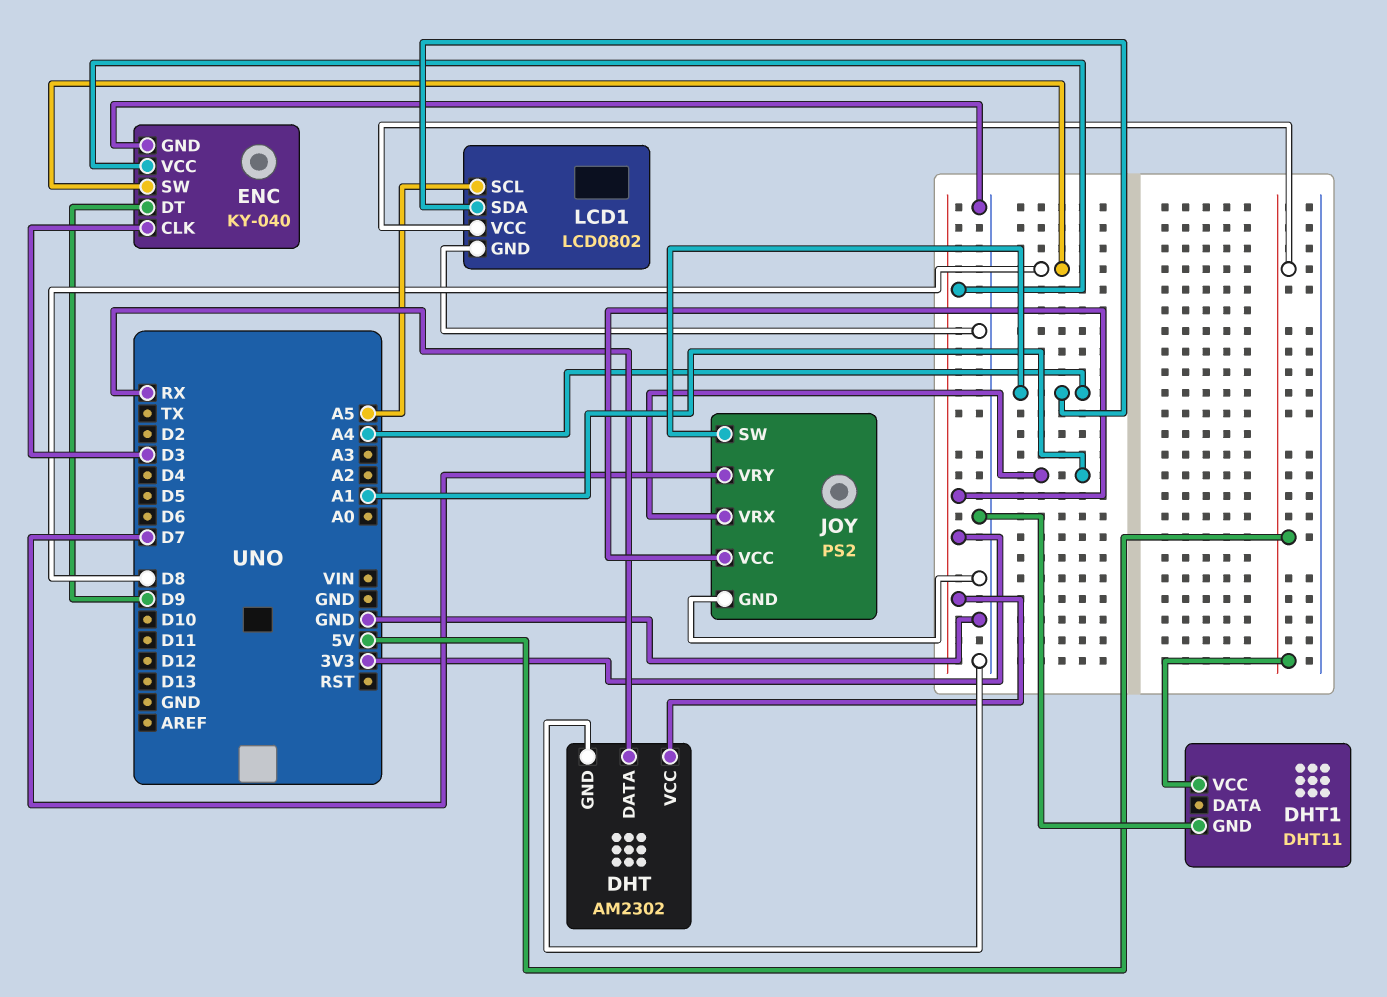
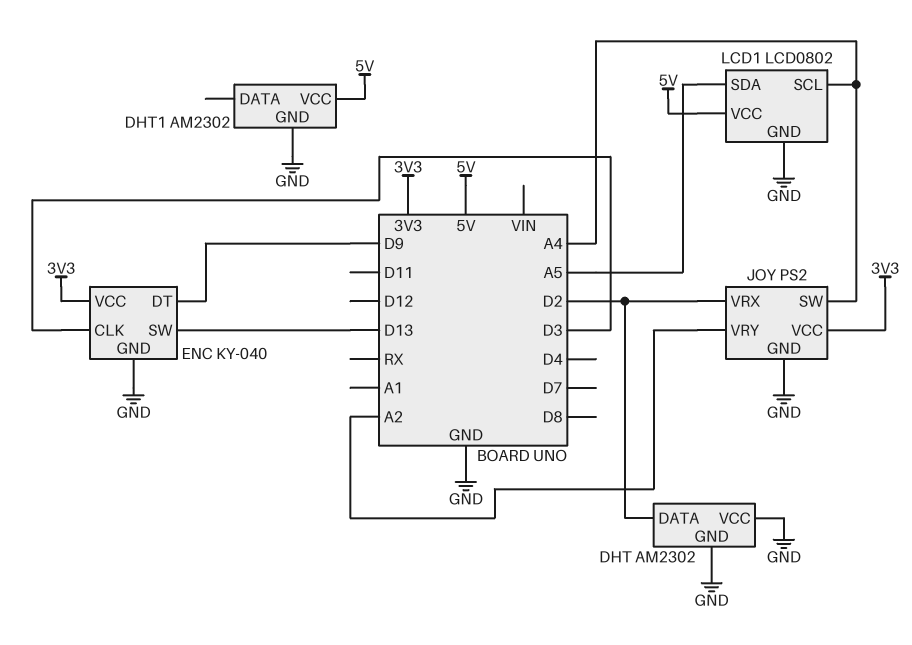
DHT pin DATA: RX -> D2
DHT pin VCC: 3V3 -> GND
DHT1: DHT11 -> AM2302
ENC pin SW: D8 -> D13
JOY pin VRX: A1 -> D2
JOY pin VRY: D7 -> A2
LCD1 pin SCL: A5 -> A4
LCD1 pin SDA: A4 -> A5

